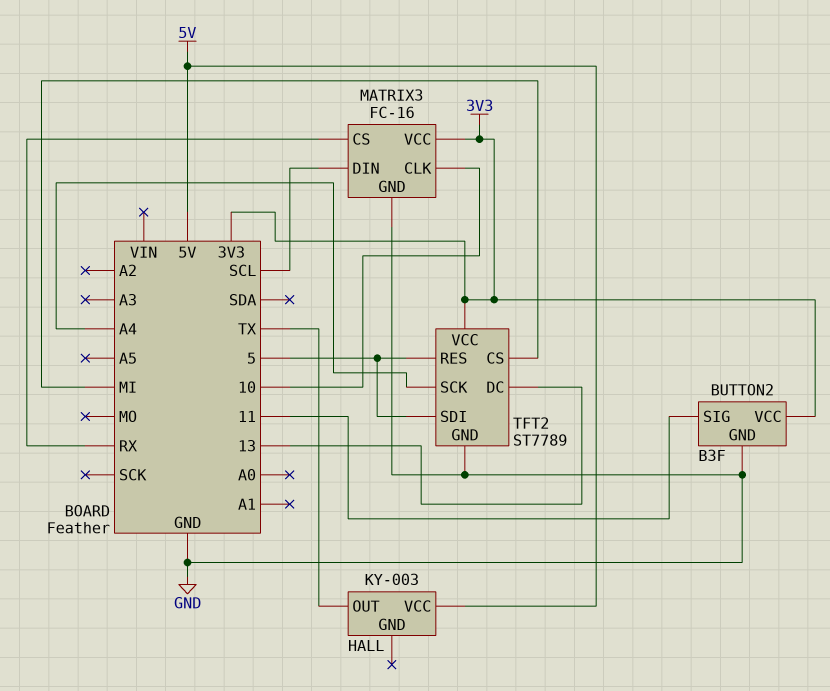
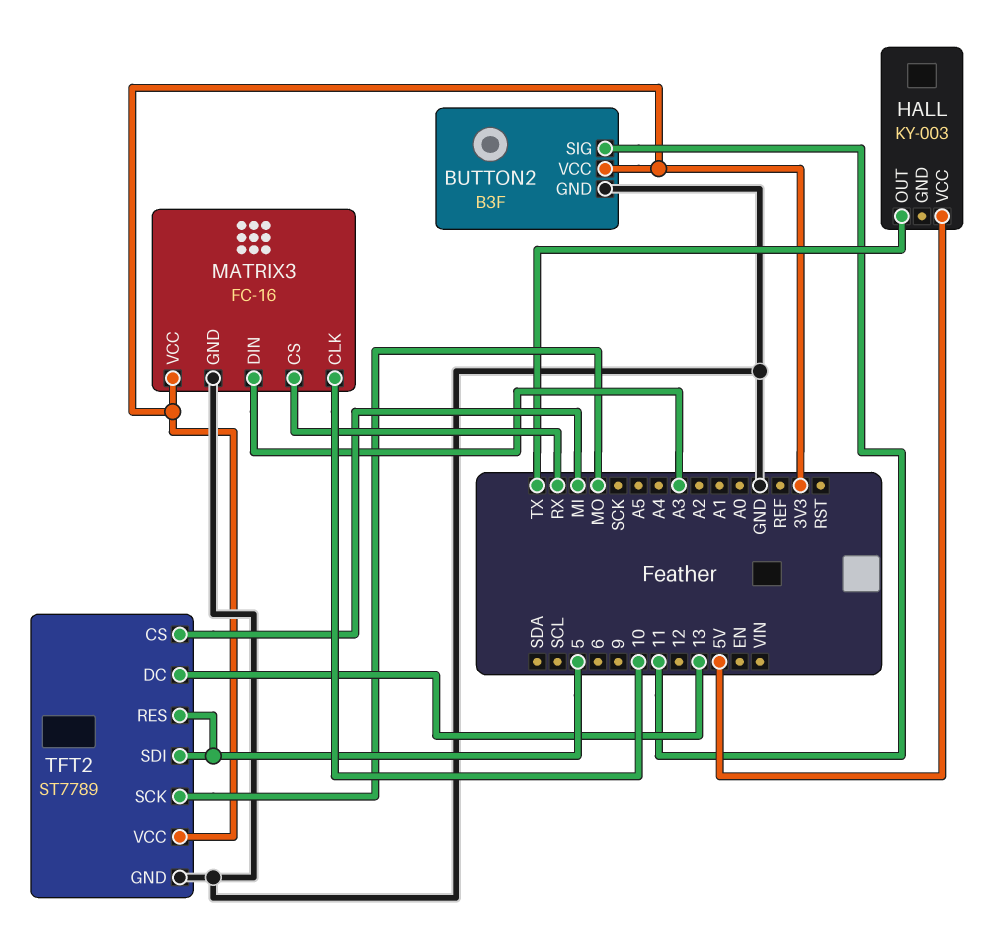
MATRIX3 pin DIN: SCL -> A3
TFT2 pin SCK: A4 -> MO

